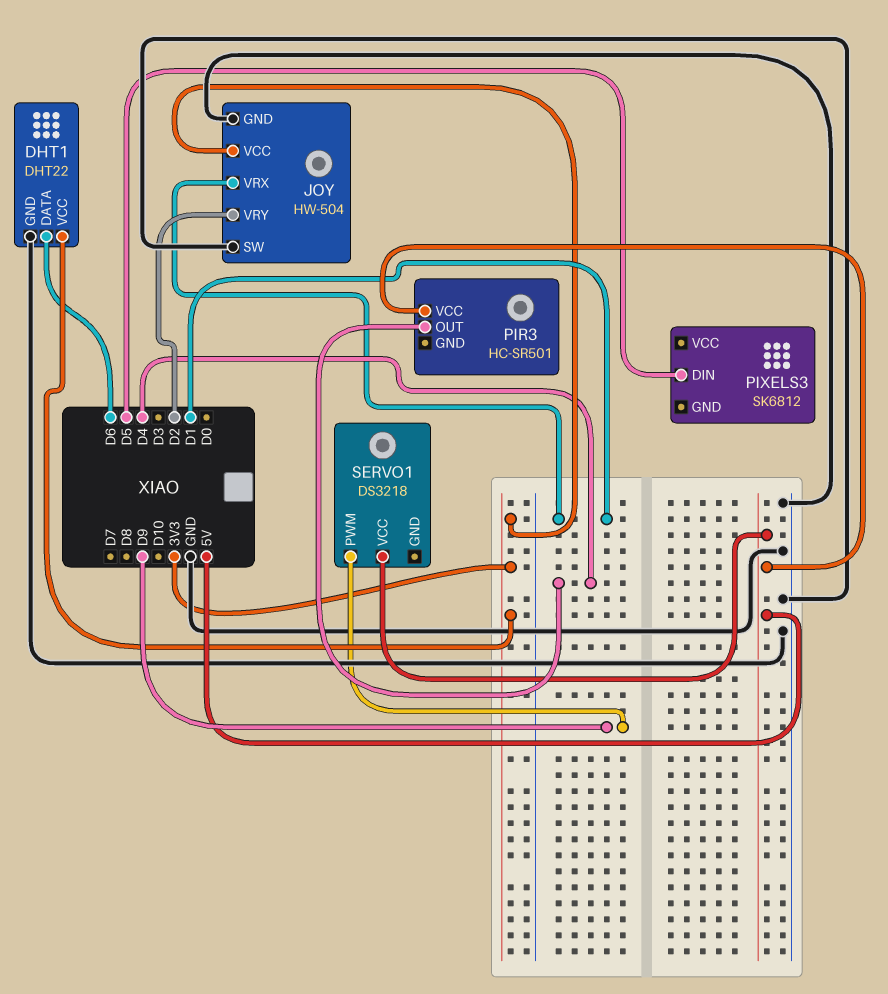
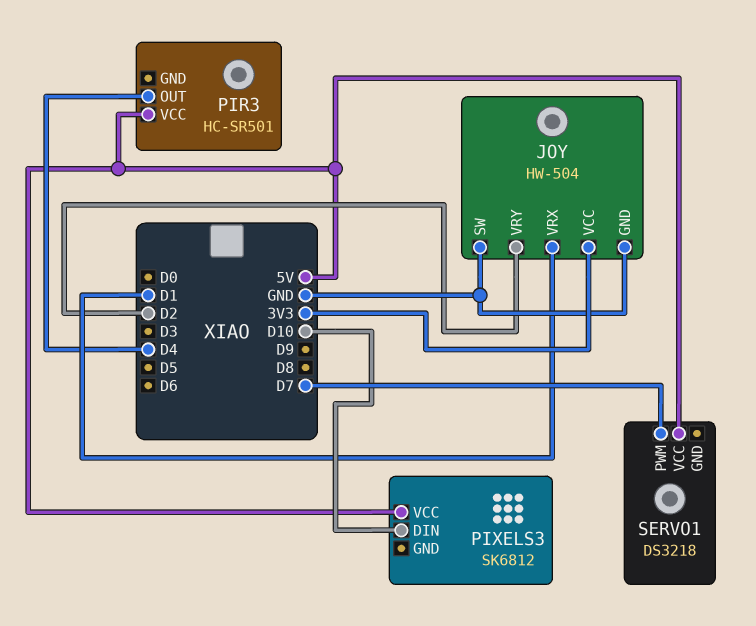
DHT1: DHT22 -> none
DHT1 pin DATA: D6 -> none
DHT1 pin GND: GND -> none
DHT1 pin VCC: 3V3 -> none
PIXELS3 pin DIN: D5 -> D10
PIXELS3 pin VCC: none -> 5V
SERVO1 pin PWM: D9 -> D7

